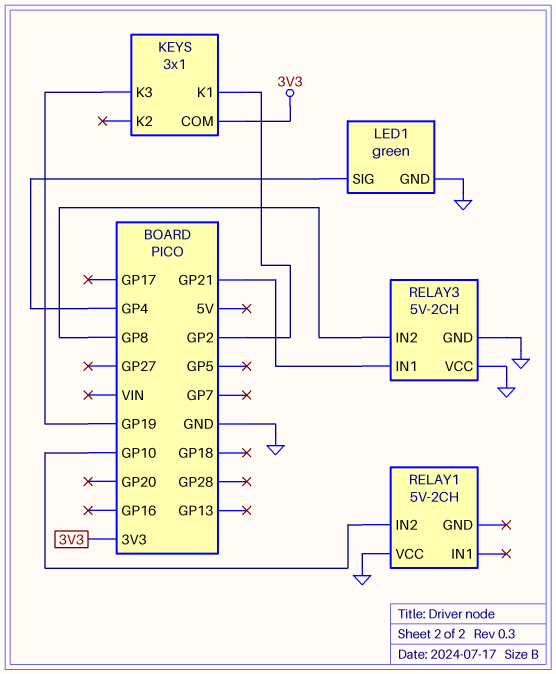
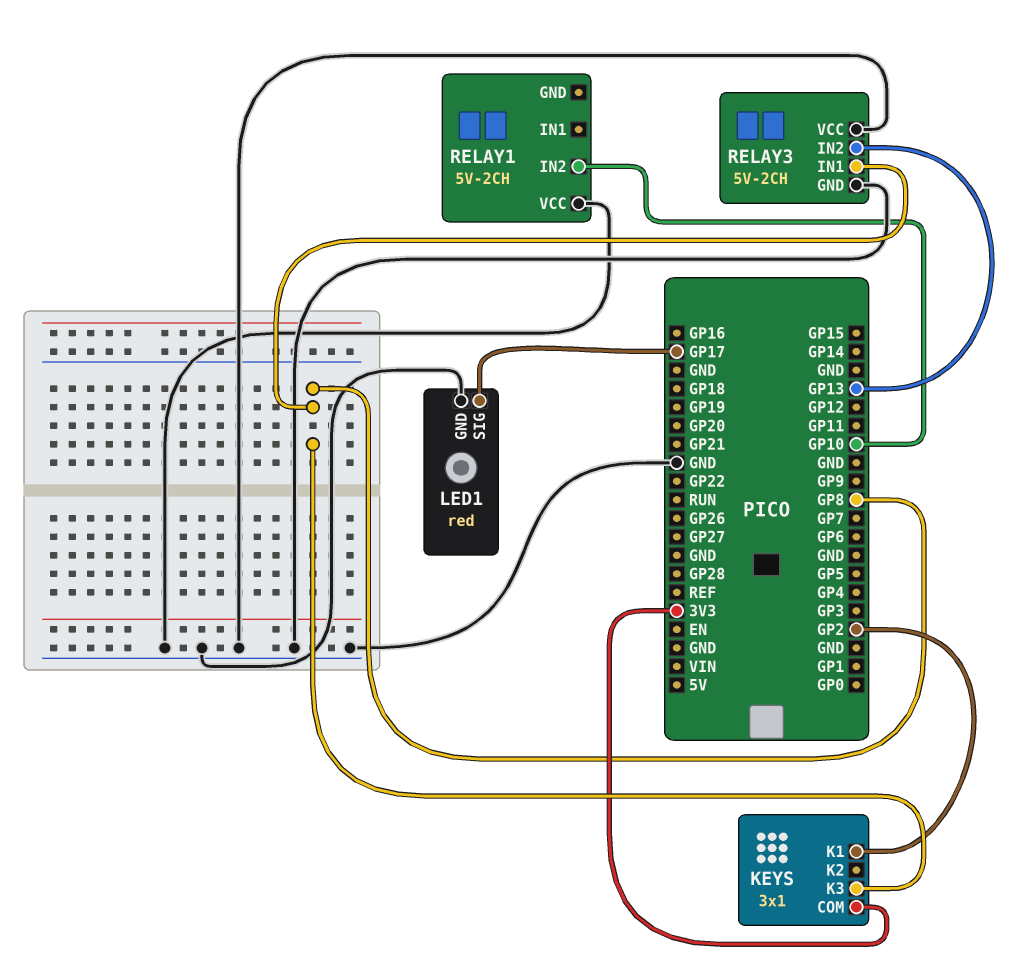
KEYS pin K3: GP19 -> GP8
LED1: green -> red
LED1 pin SIG: GP4 -> GP17
RELAY3 pin IN1: GP21 -> GP8
RELAY3 pin IN2: GP8 -> GP13

